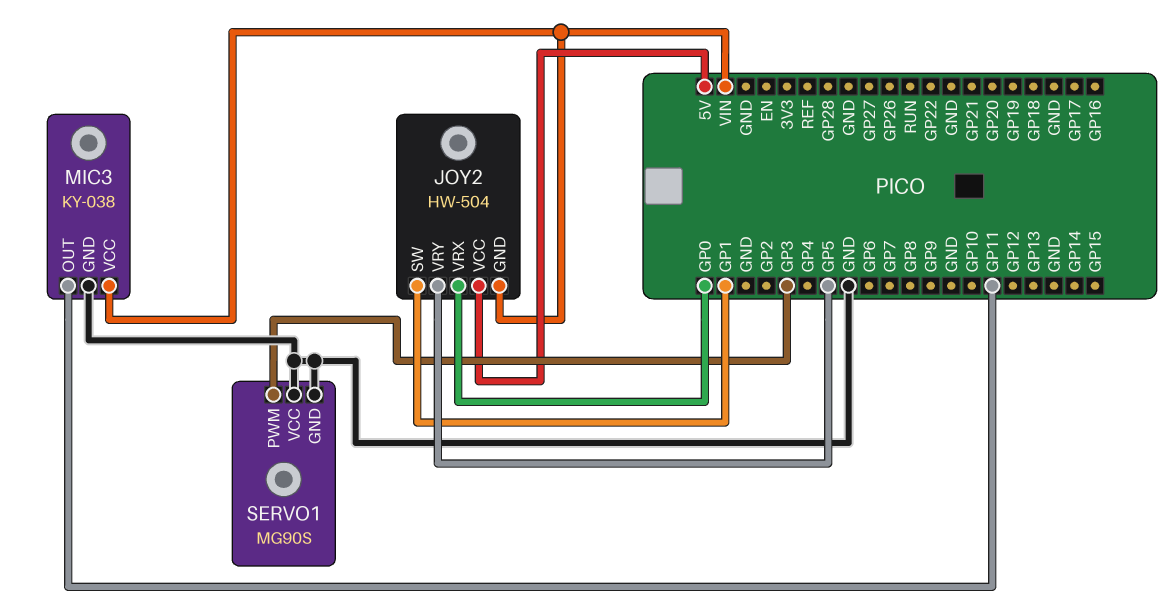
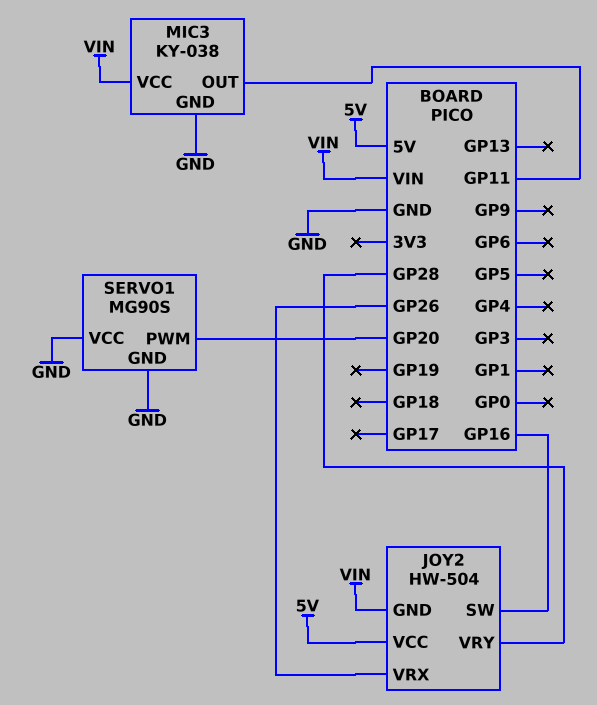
JOY2 pin SW: GP1 -> GP16
JOY2 pin VRX: GP0 -> GP26
JOY2 pin VRY: GP5 -> GP28
SERVO1 pin PWM: GP3 -> GP20

